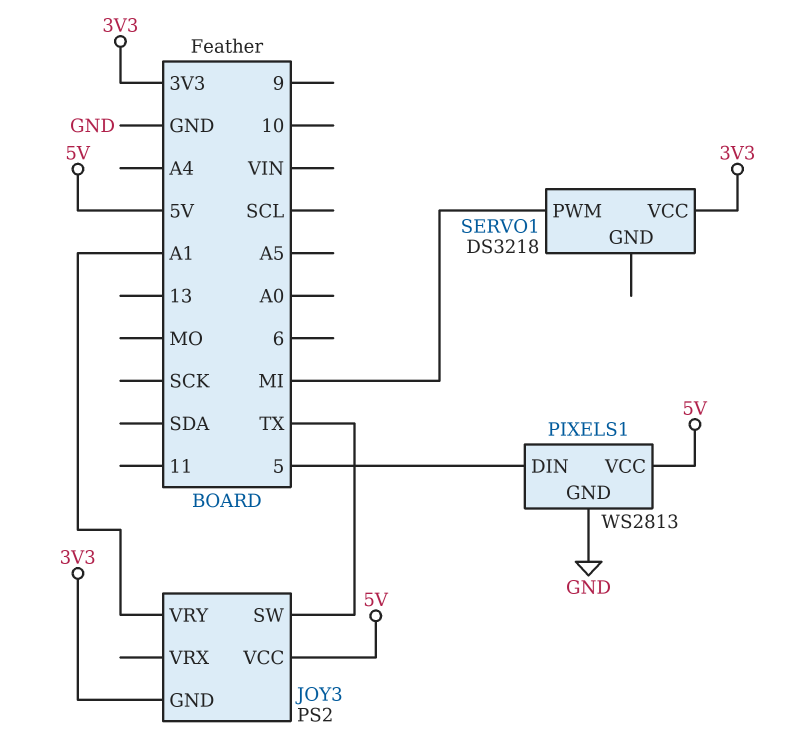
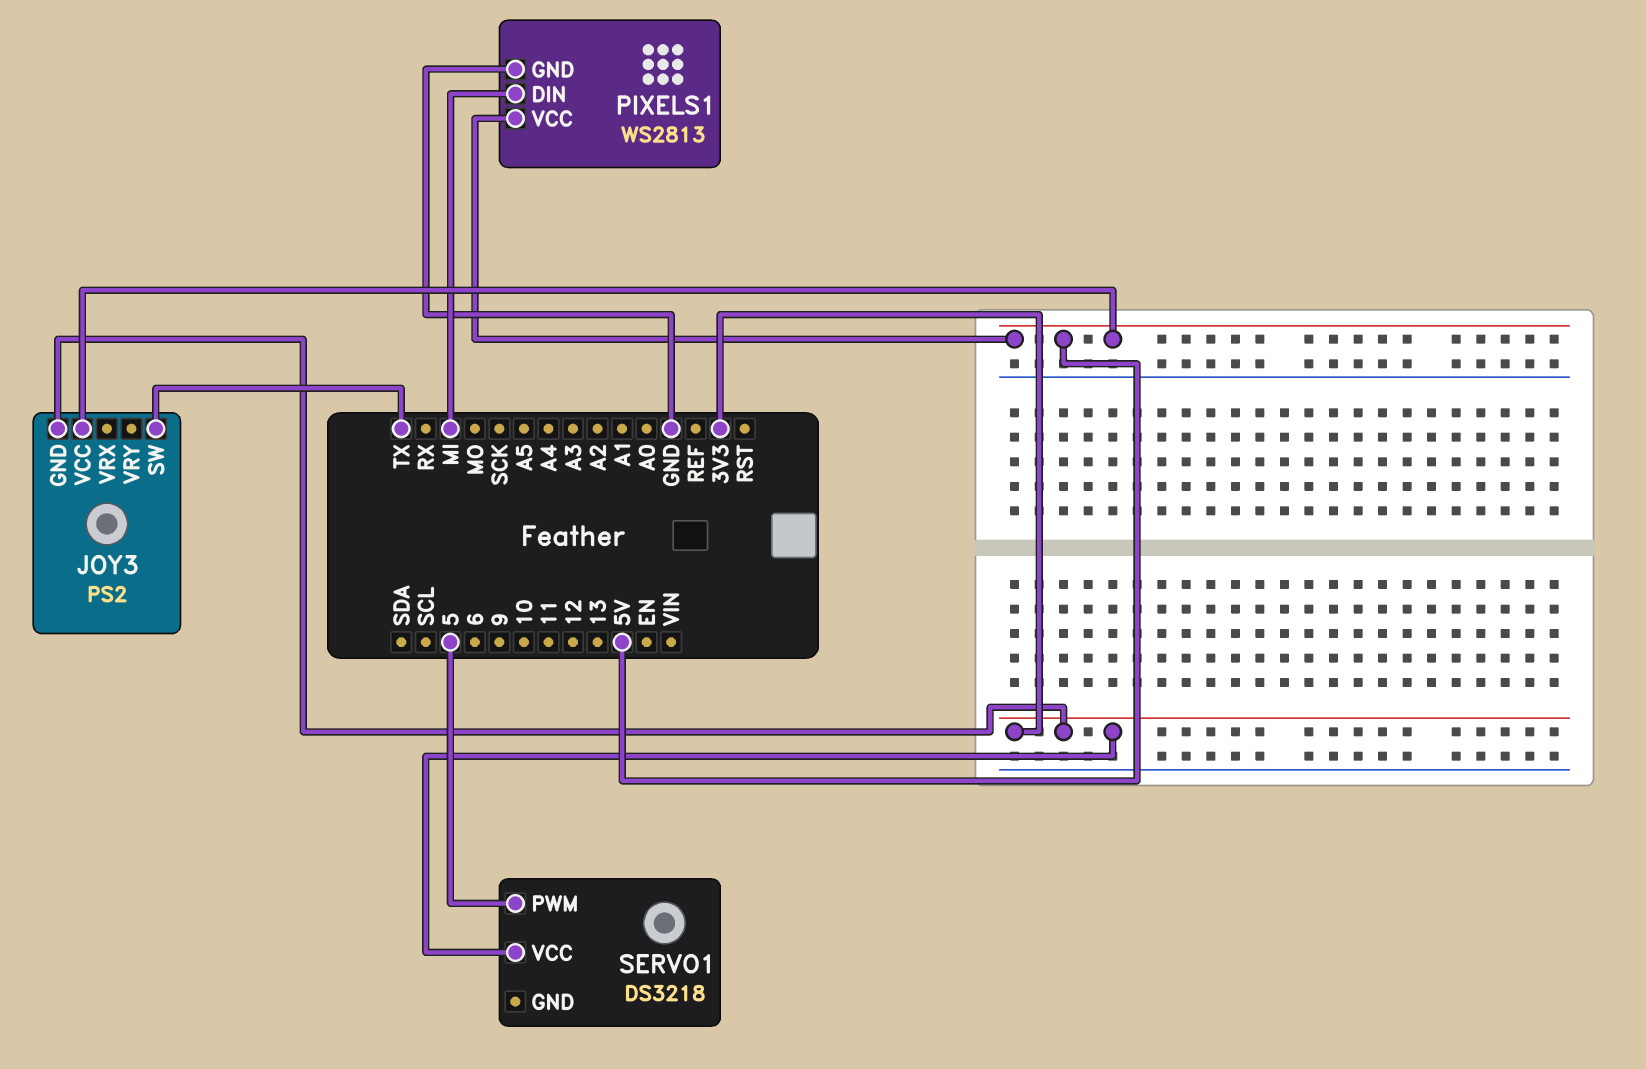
JOY3 pin VRY: A1 -> none
PIXELS1 pin DIN: 5 -> MI
SERVO1 pin PWM: MI -> 5

